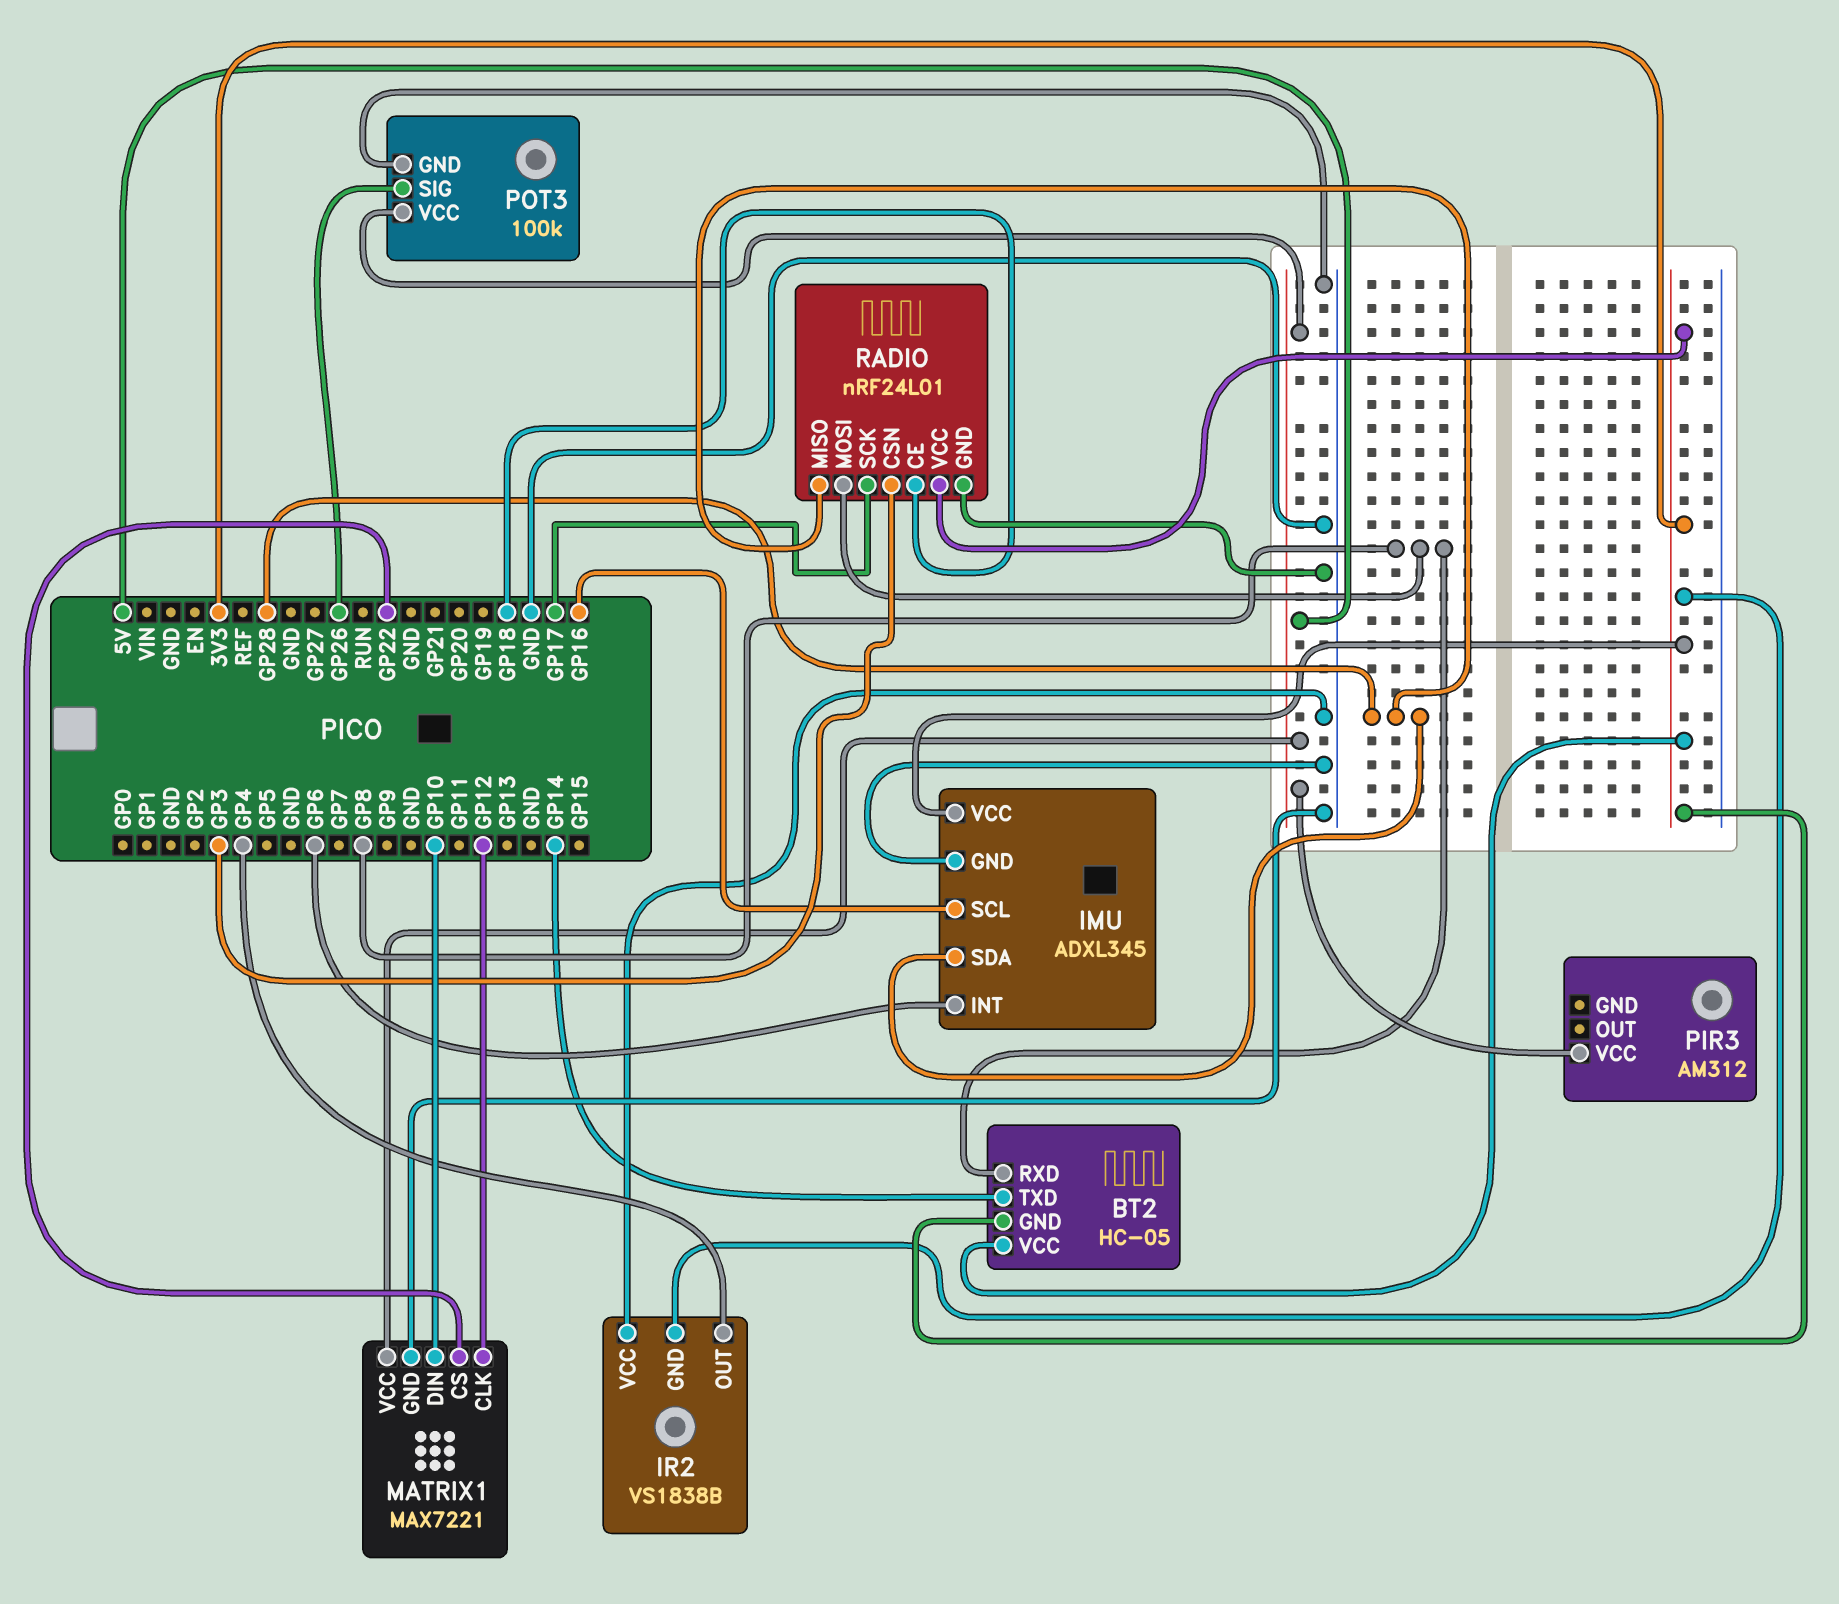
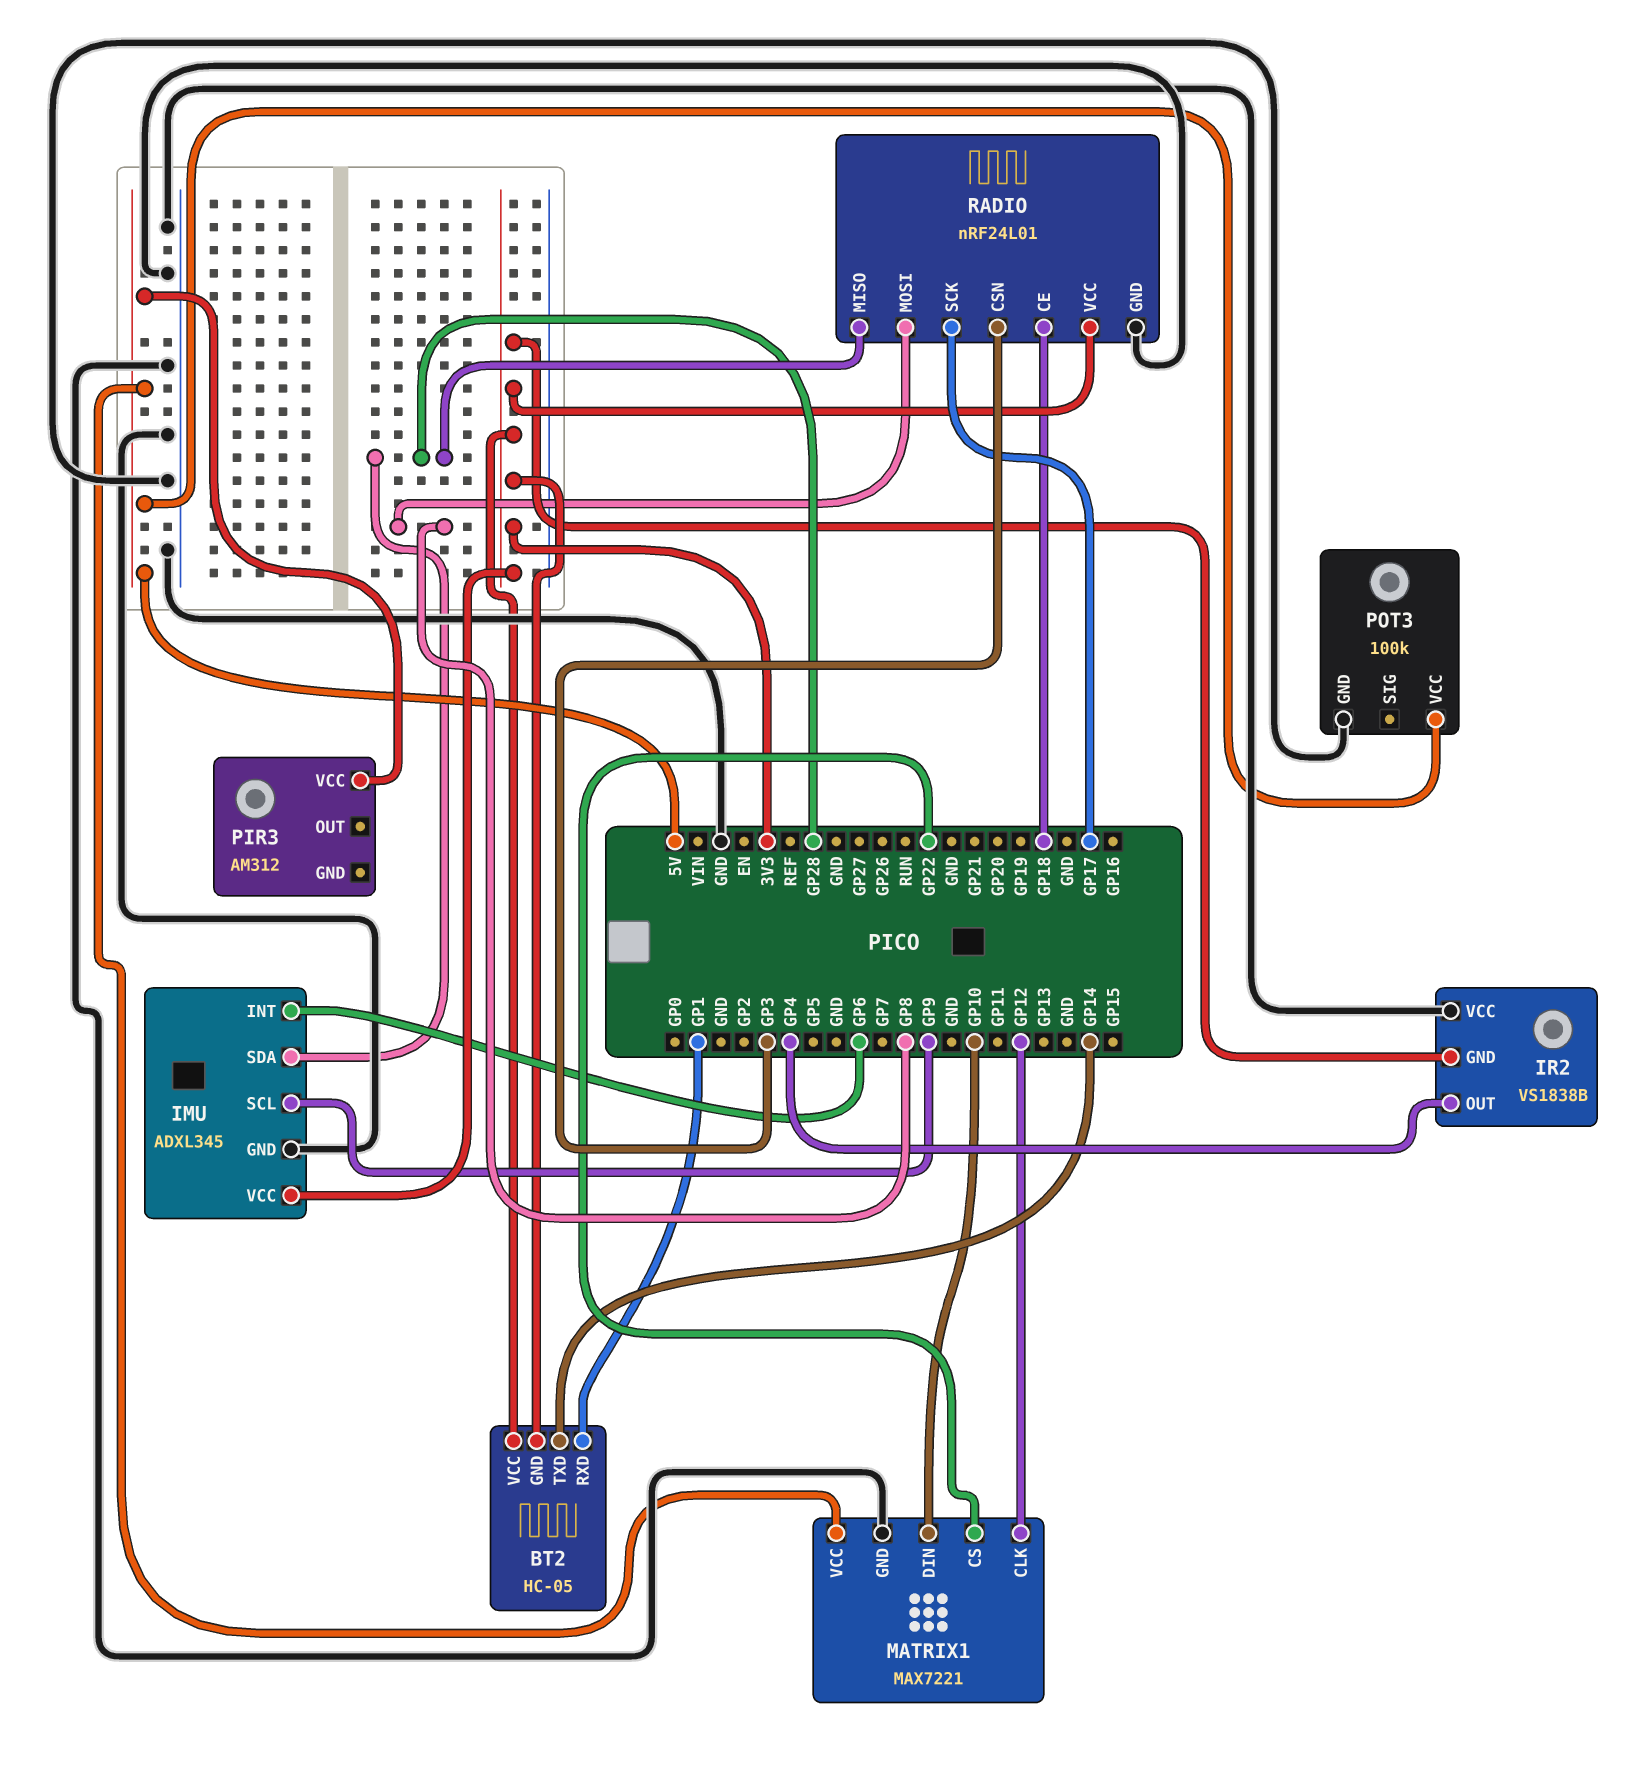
BT2 pin RXD: GP8 -> GP1
IMU pin SCL: GP16 -> GP9
POT3 pin SIG: GP26 -> none

